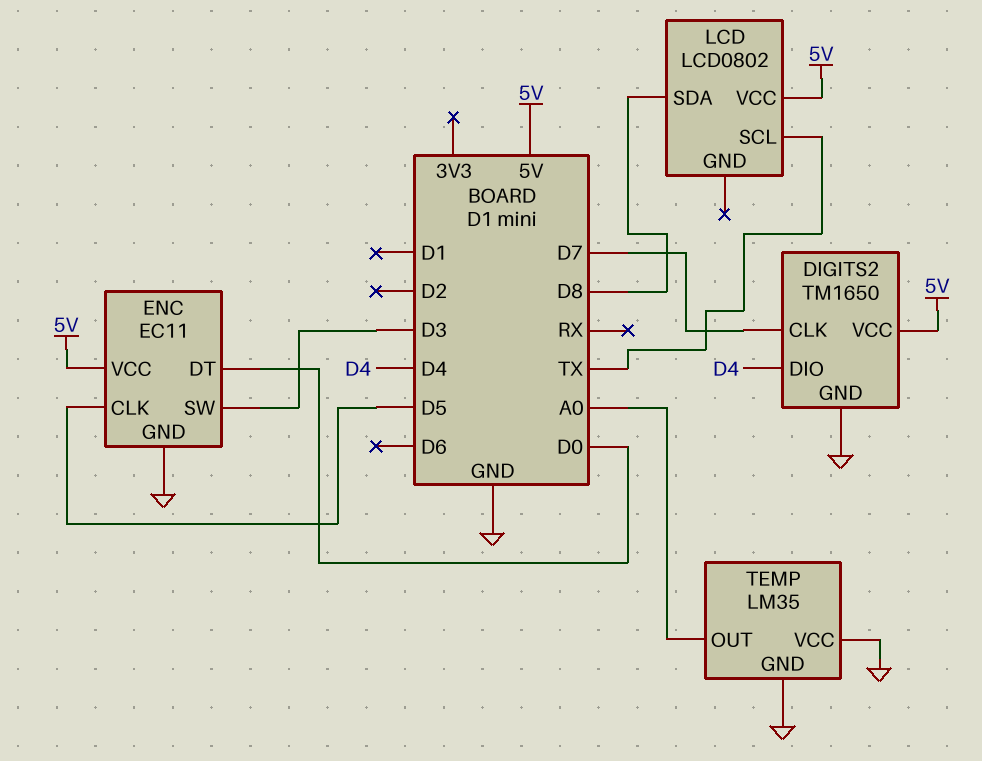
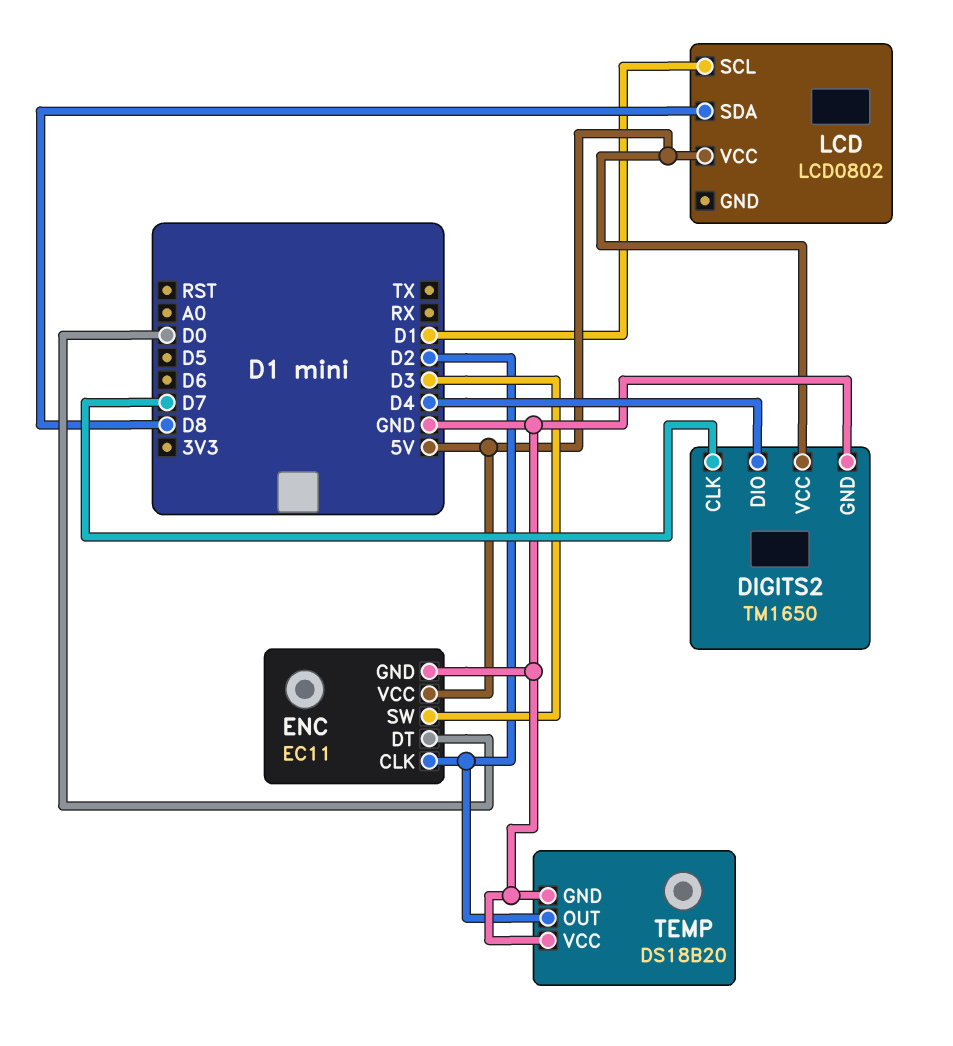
ENC pin CLK: D5 -> D2
LCD pin SCL: TX -> D1
TEMP: LM35 -> DS18B20
TEMP pin OUT: A0 -> D2

